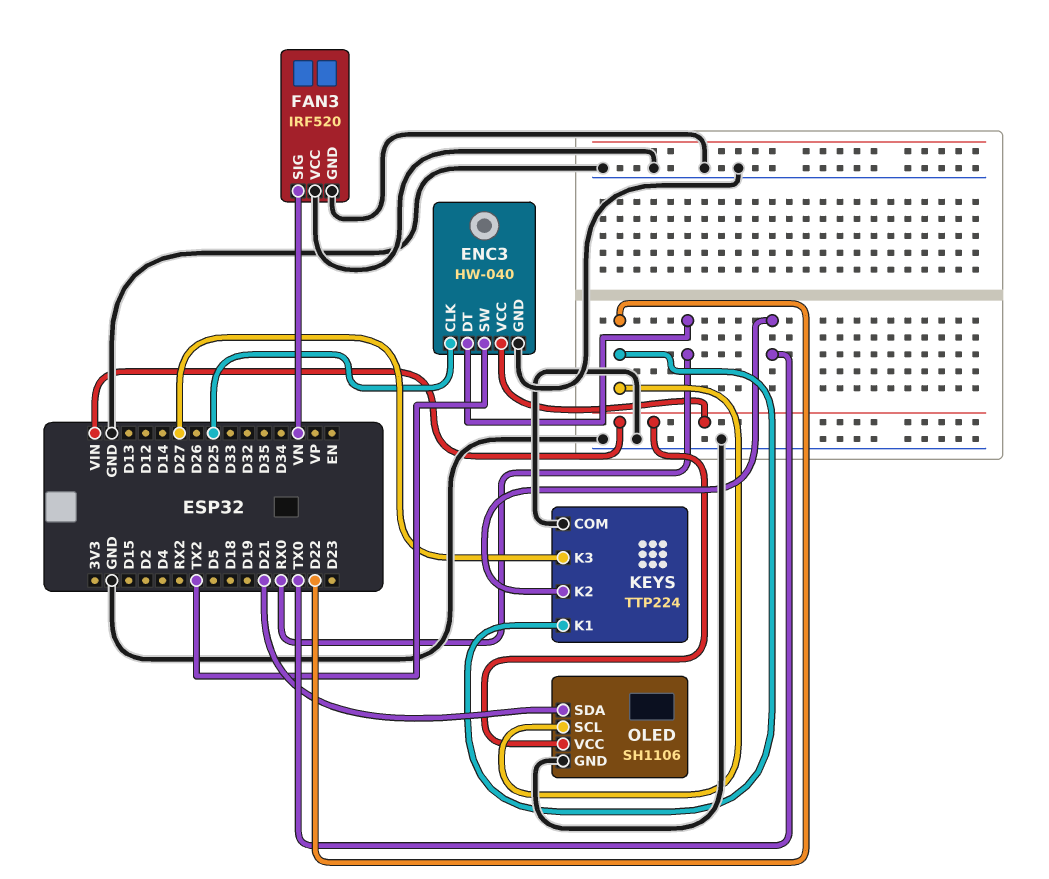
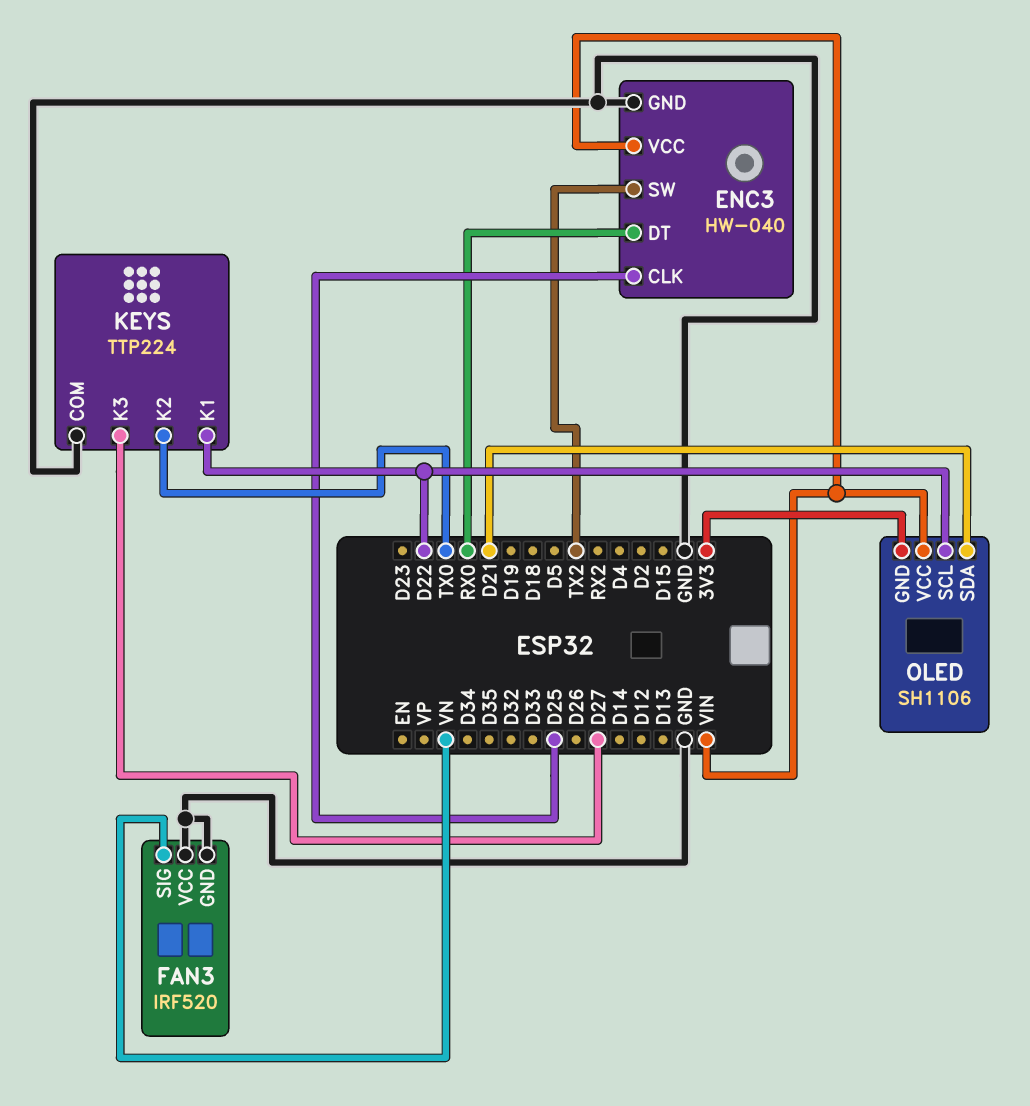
OLED pin GND: GND -> 3V3

